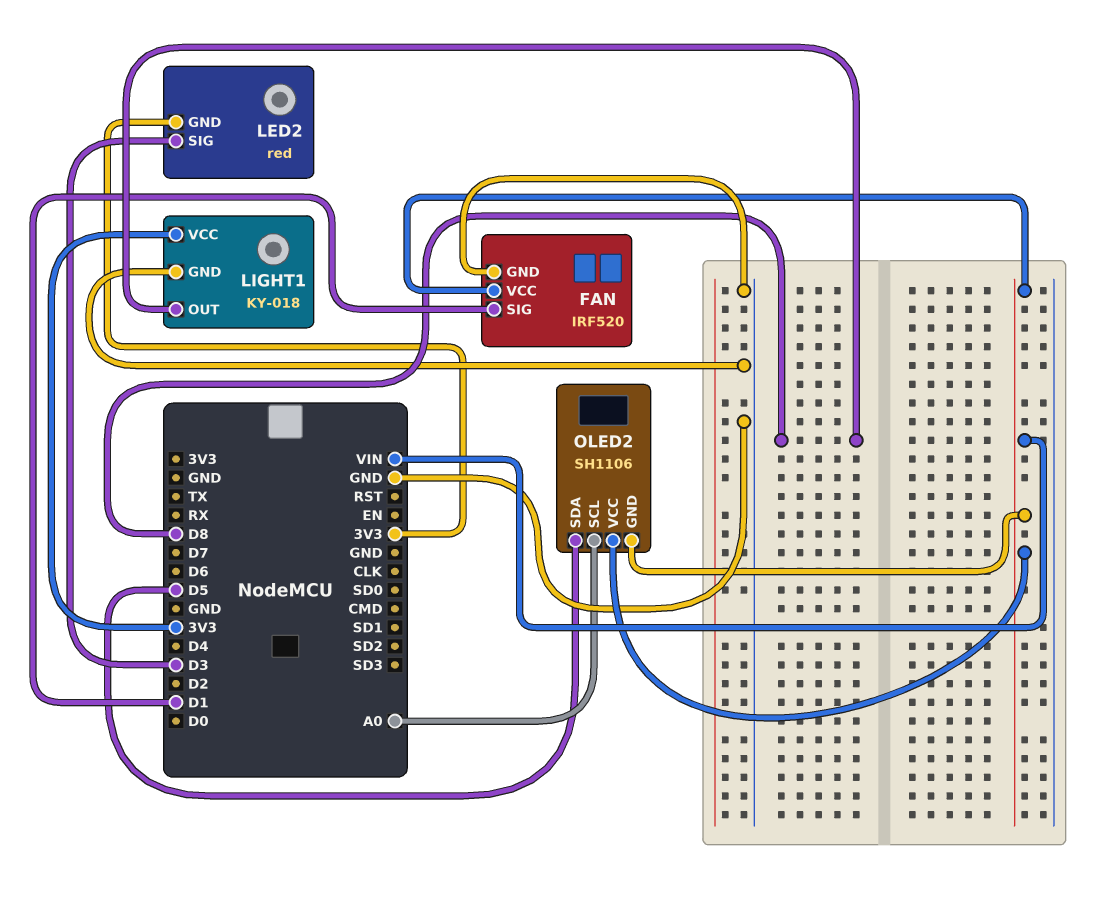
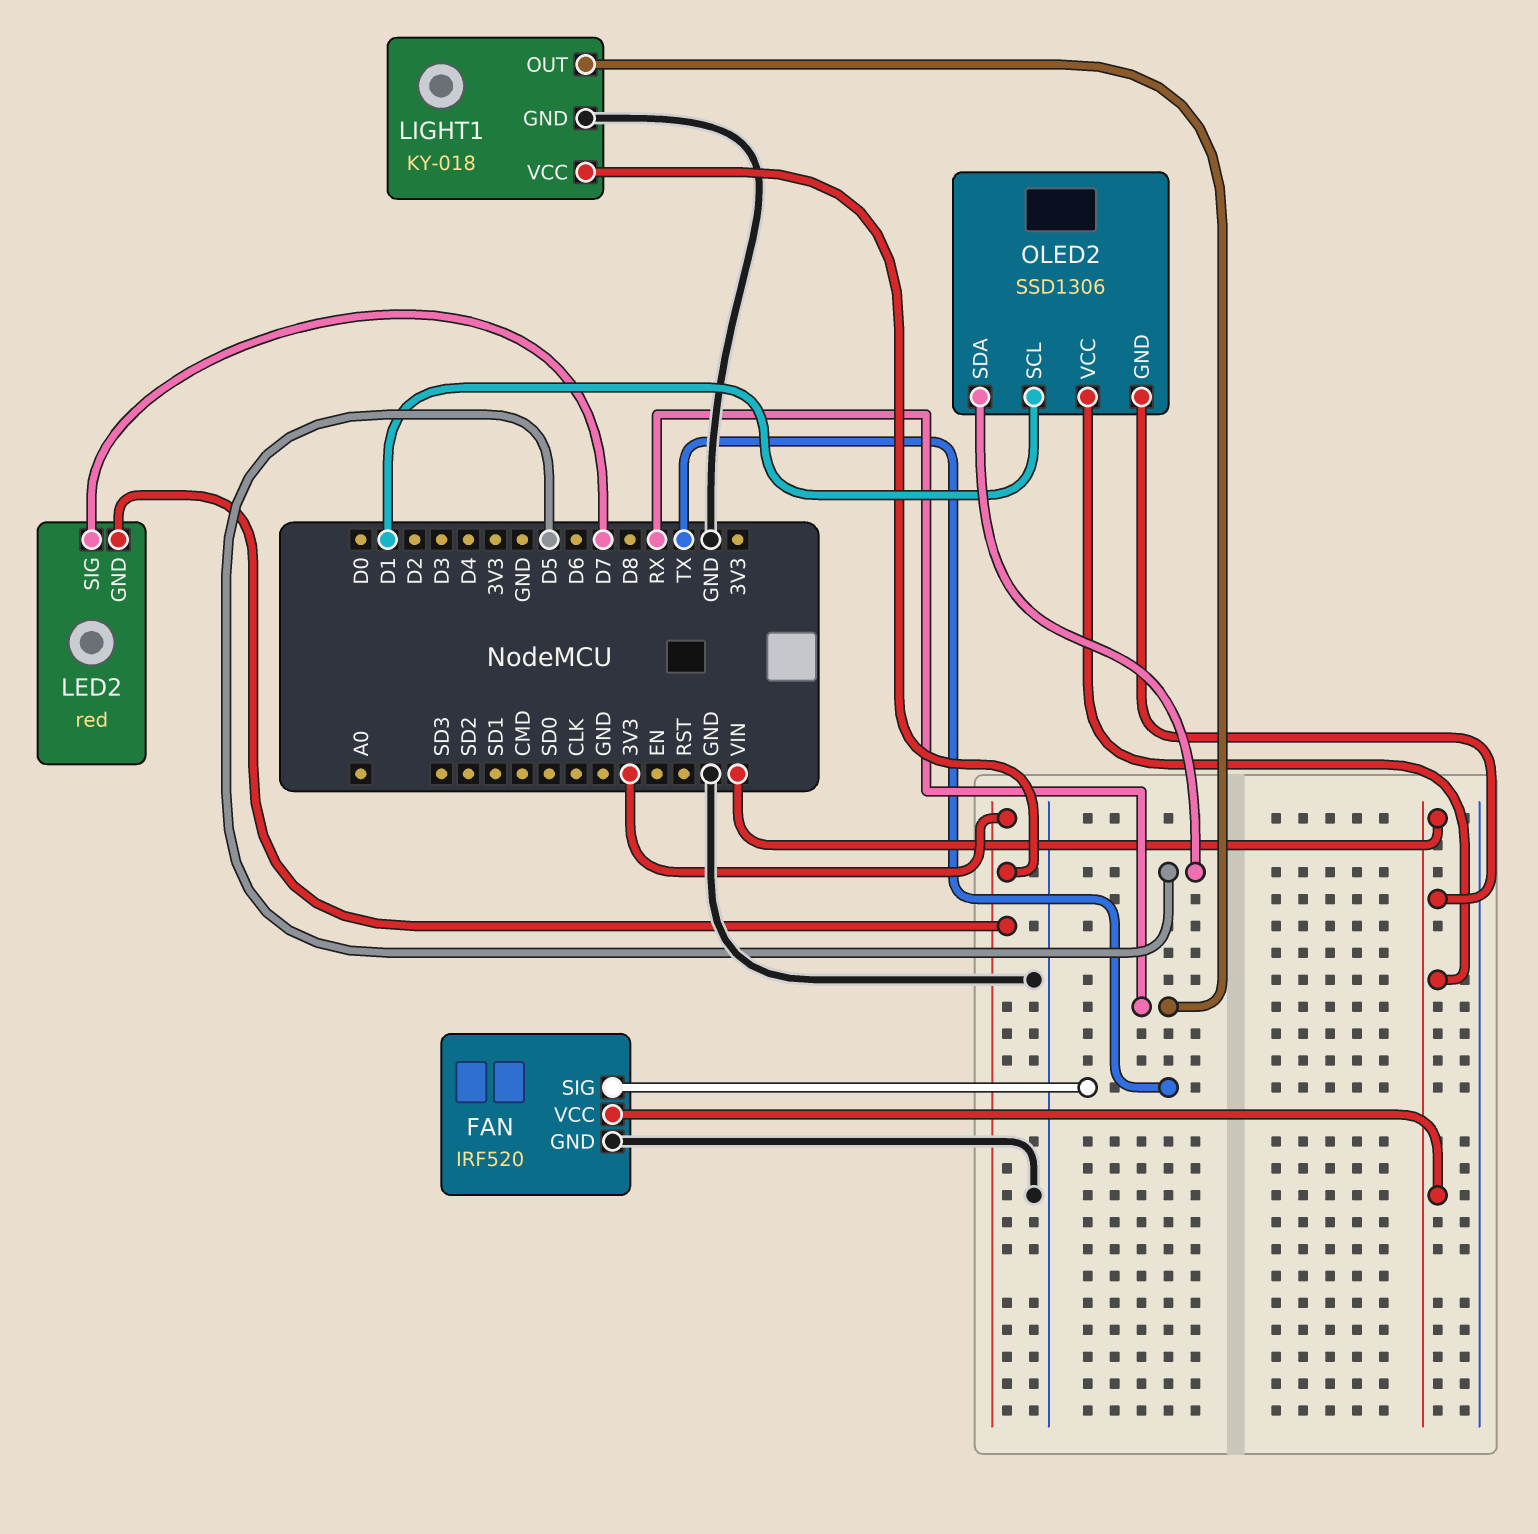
FAN pin SIG: D1 -> TX
LED2 pin SIG: D3 -> D7
LIGHT1 pin OUT: D8 -> RX
OLED2: SH1106 -> SSD1306
OLED2 pin SCL: A0 -> D1

